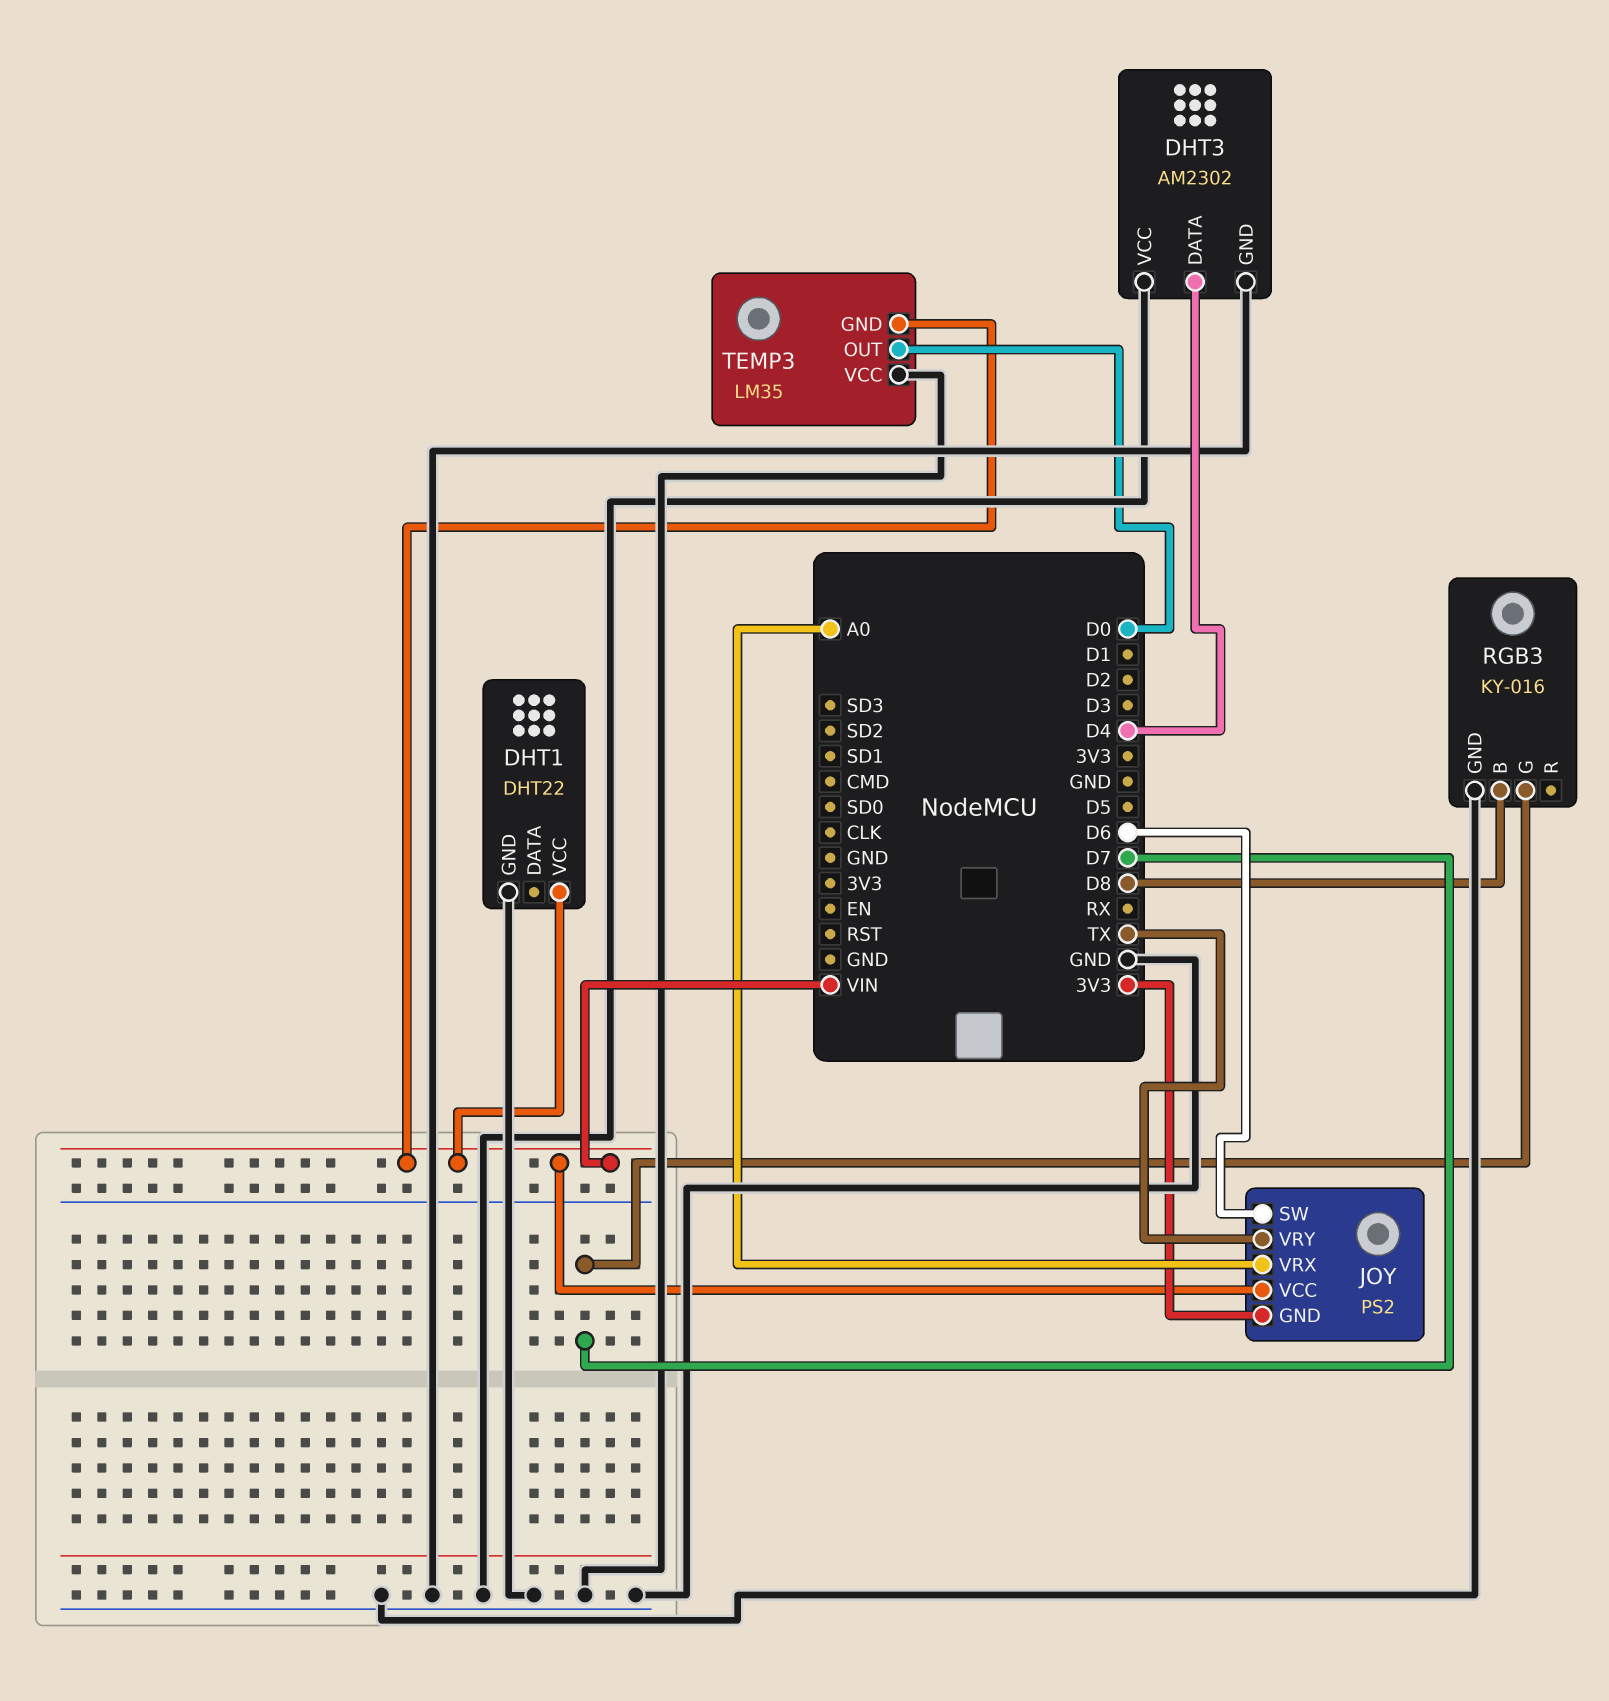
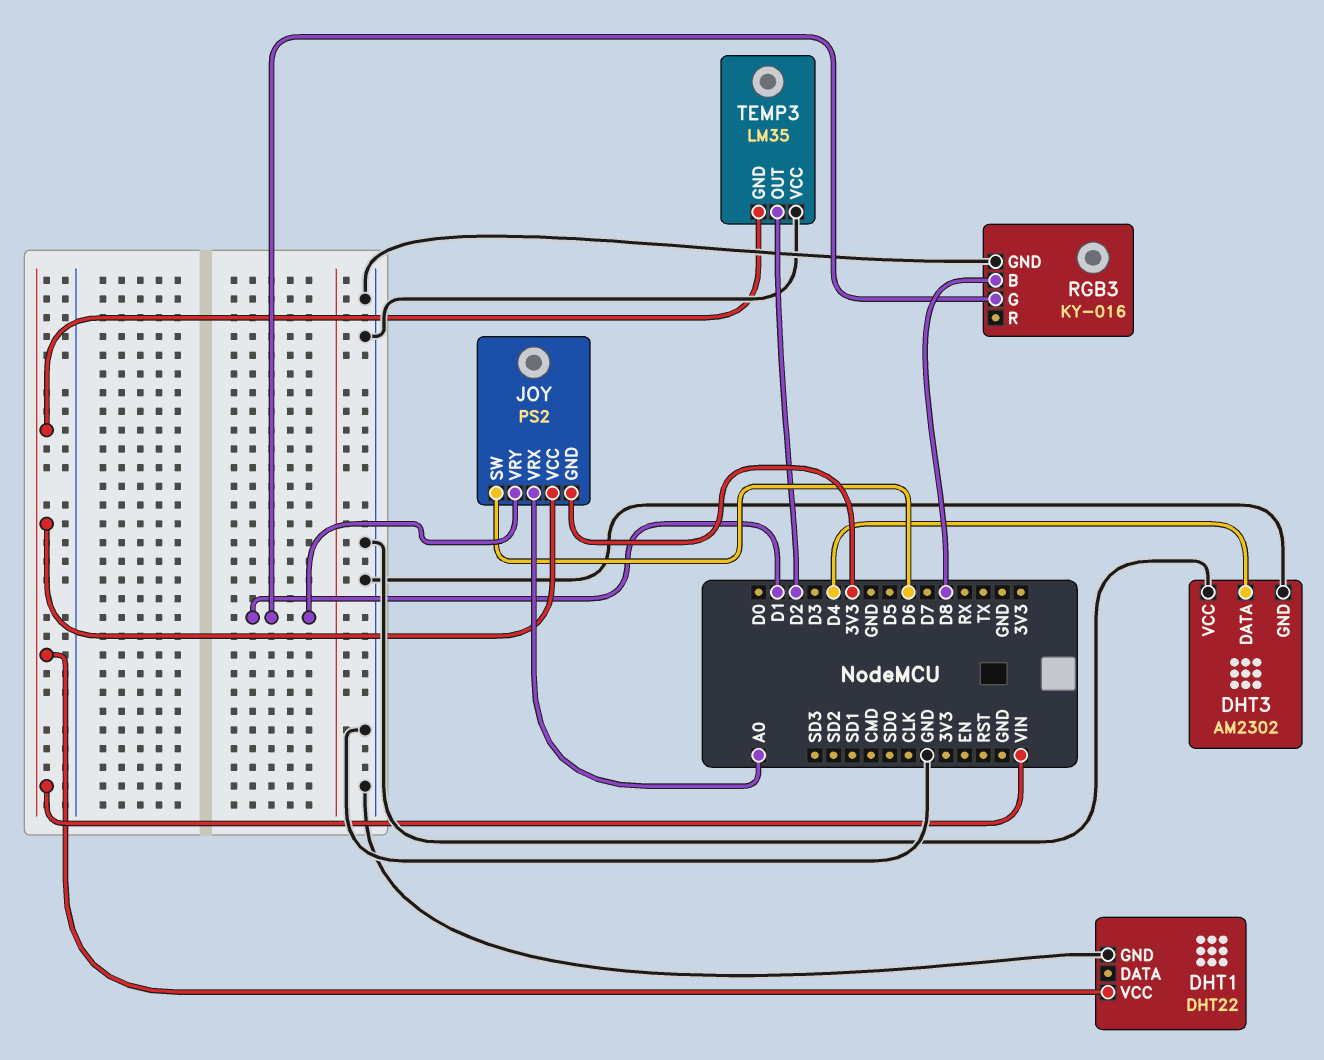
JOY pin VRY: TX -> D1
RGB3 pin G: D7 -> D1
TEMP3 pin OUT: D0 -> D2

